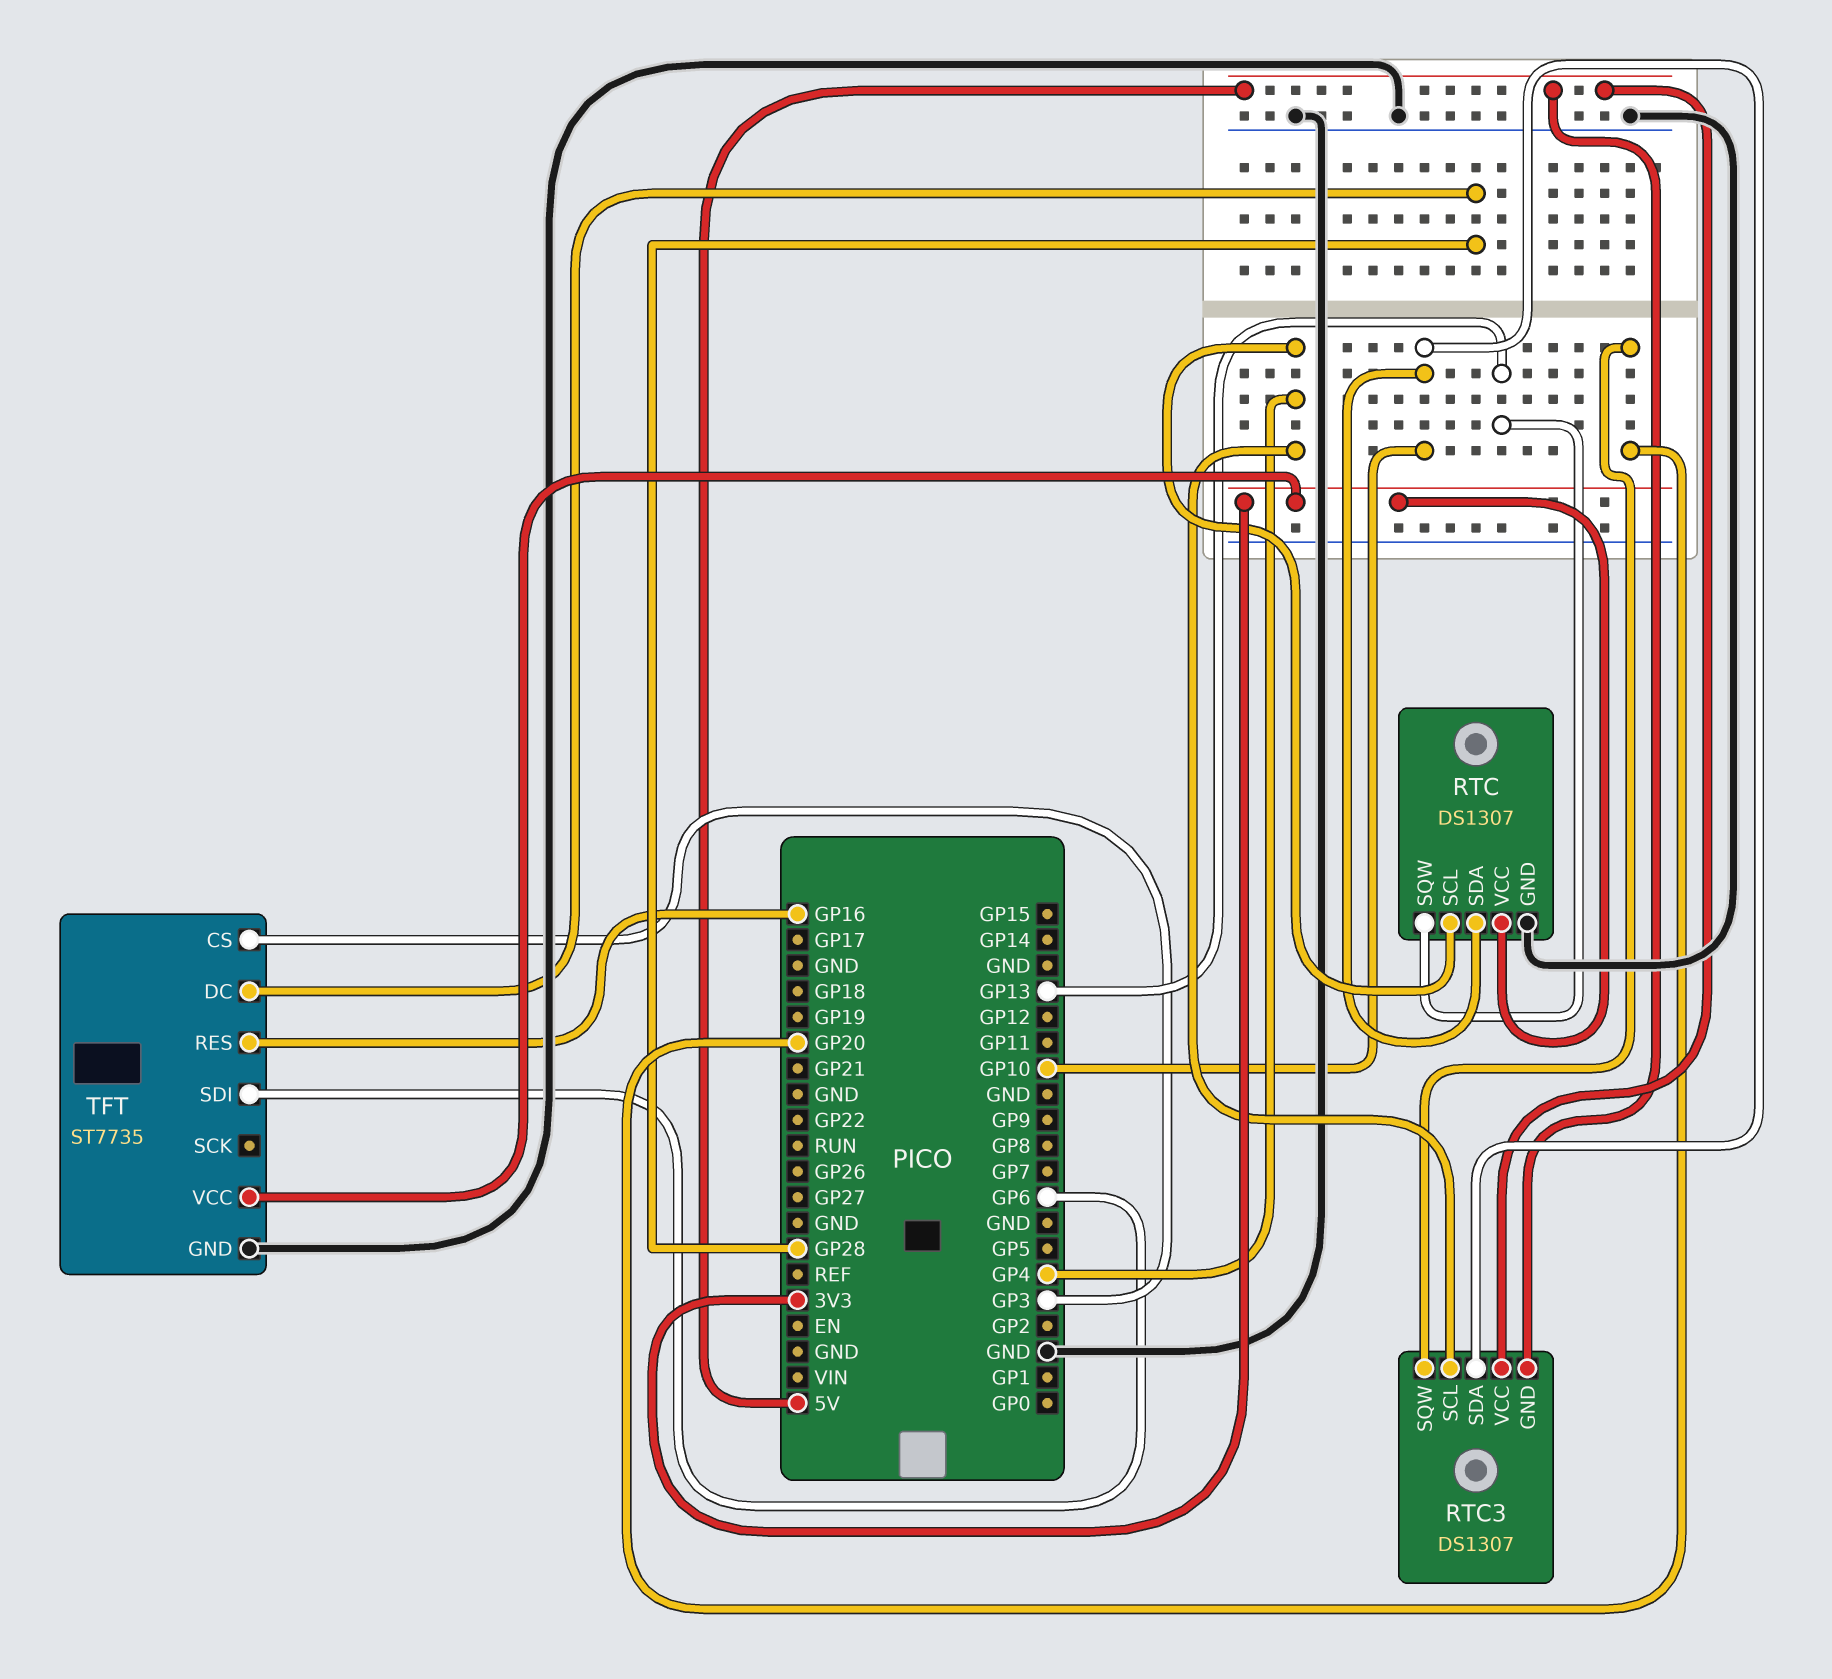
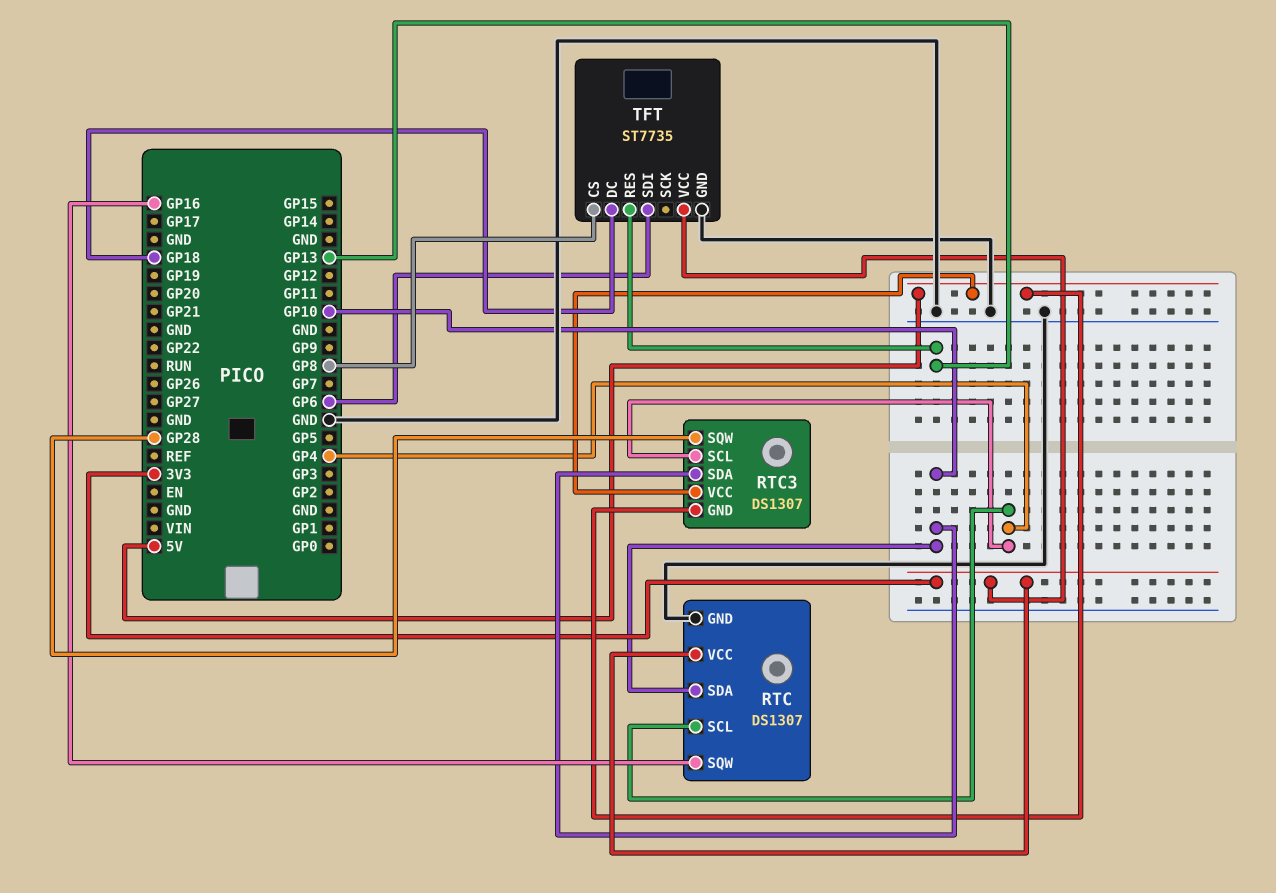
RTC pin SQW: GP13 -> GP16
RTC3 pin SQW: GP20 -> GP28
TFT pin CS: GP3 -> GP8
TFT pin DC: GP28 -> GP18
TFT pin RES: GP16 -> GP13

